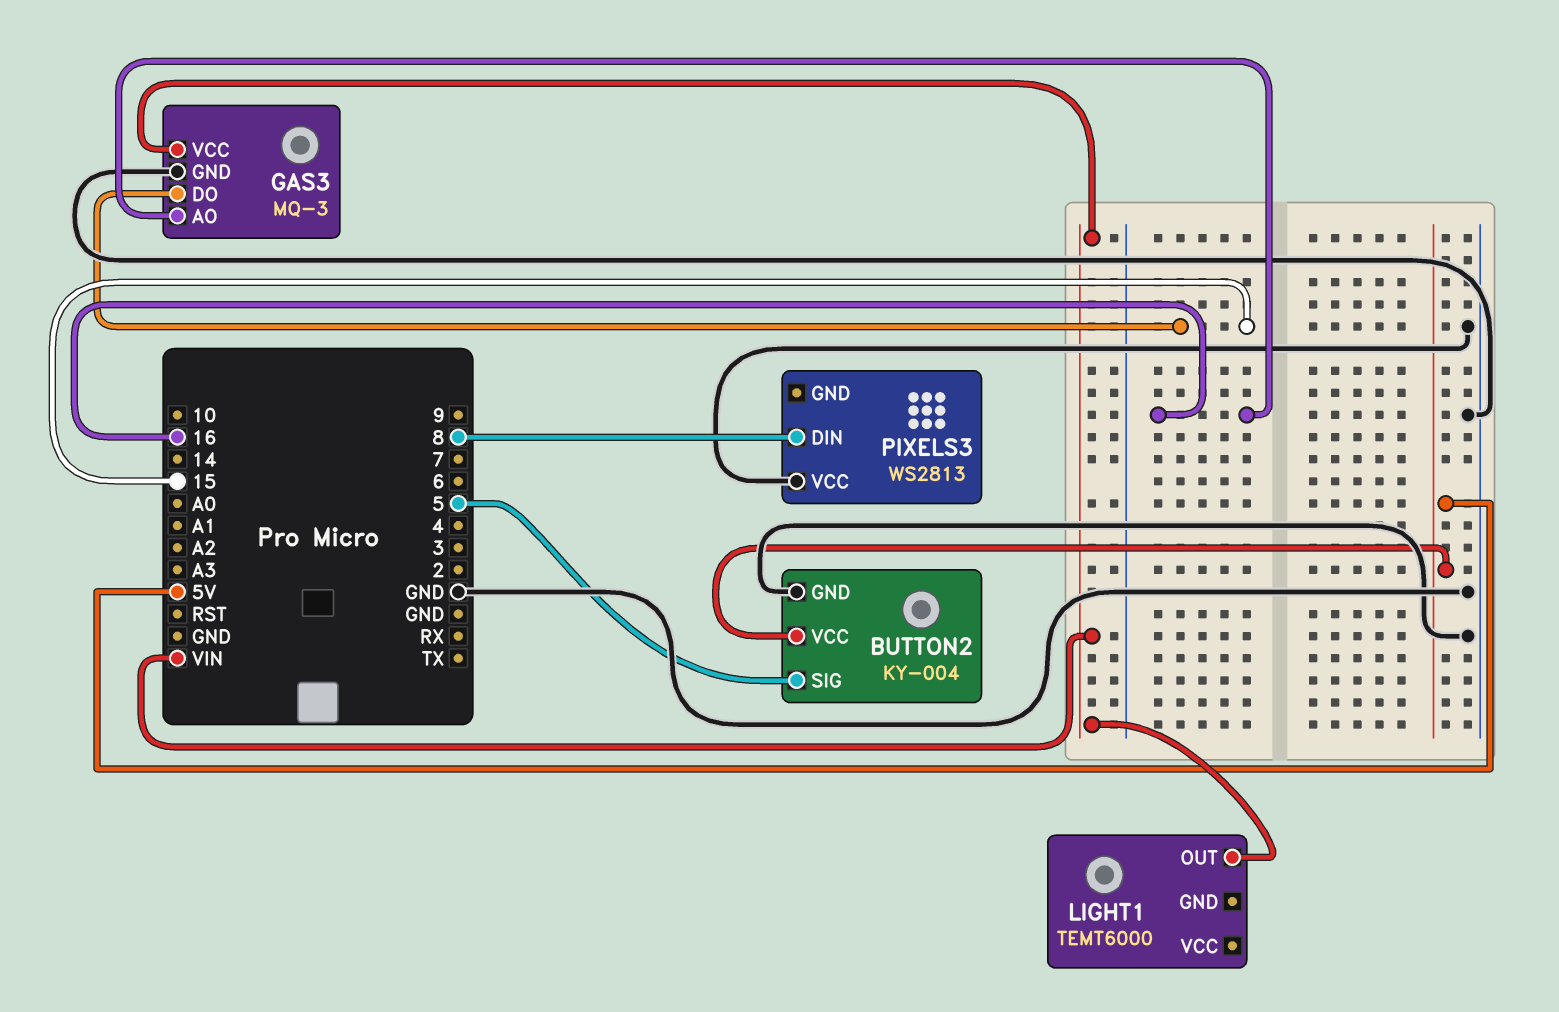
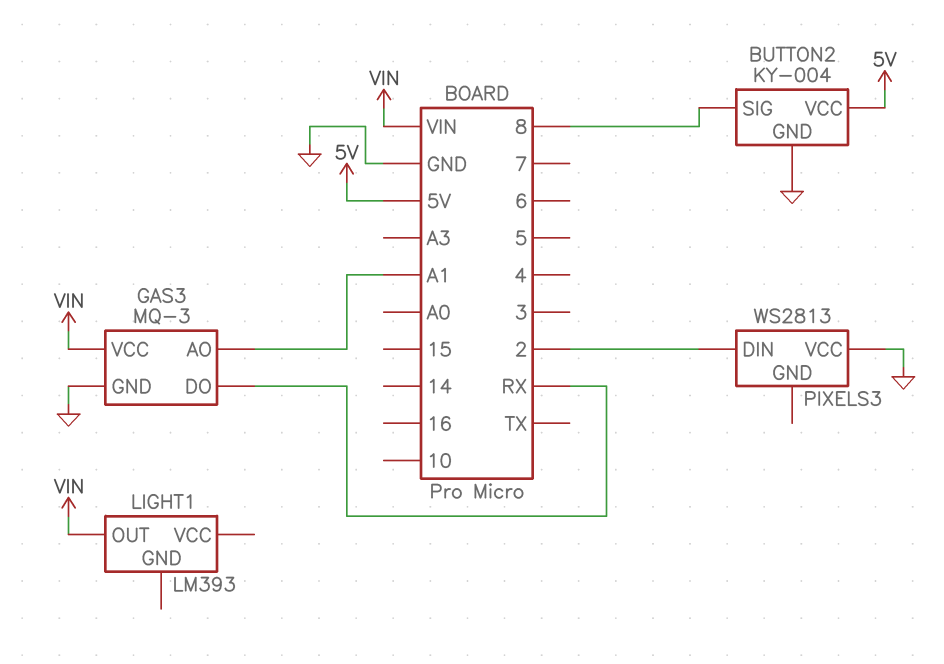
BUTTON2 pin SIG: 5 -> 8
GAS3 pin AO: 16 -> A1
GAS3 pin DO: 15 -> RX
LIGHT1: TEMT6000 -> LM393
PIXELS3 pin DIN: 8 -> 2

